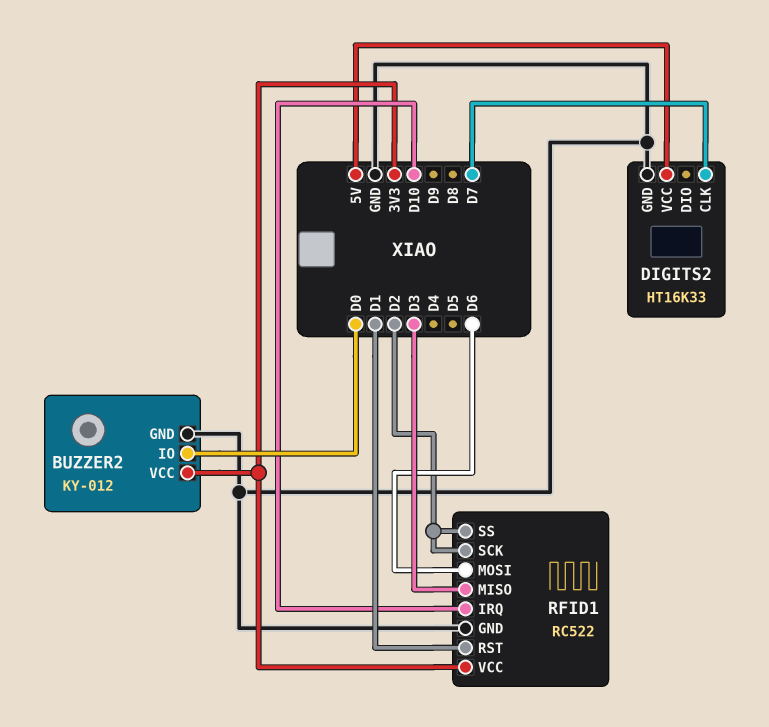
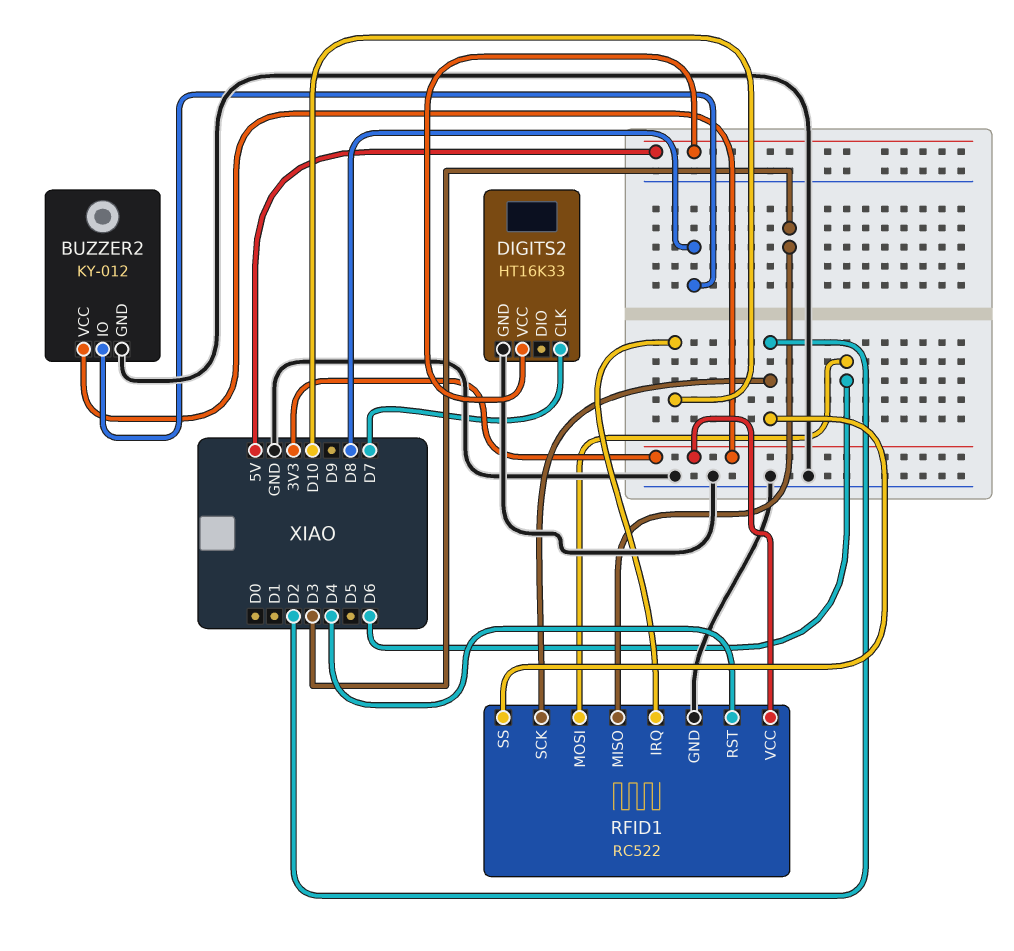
BUZZER2 pin IO: D0 -> D8
RFID1 pin RST: D1 -> D4

